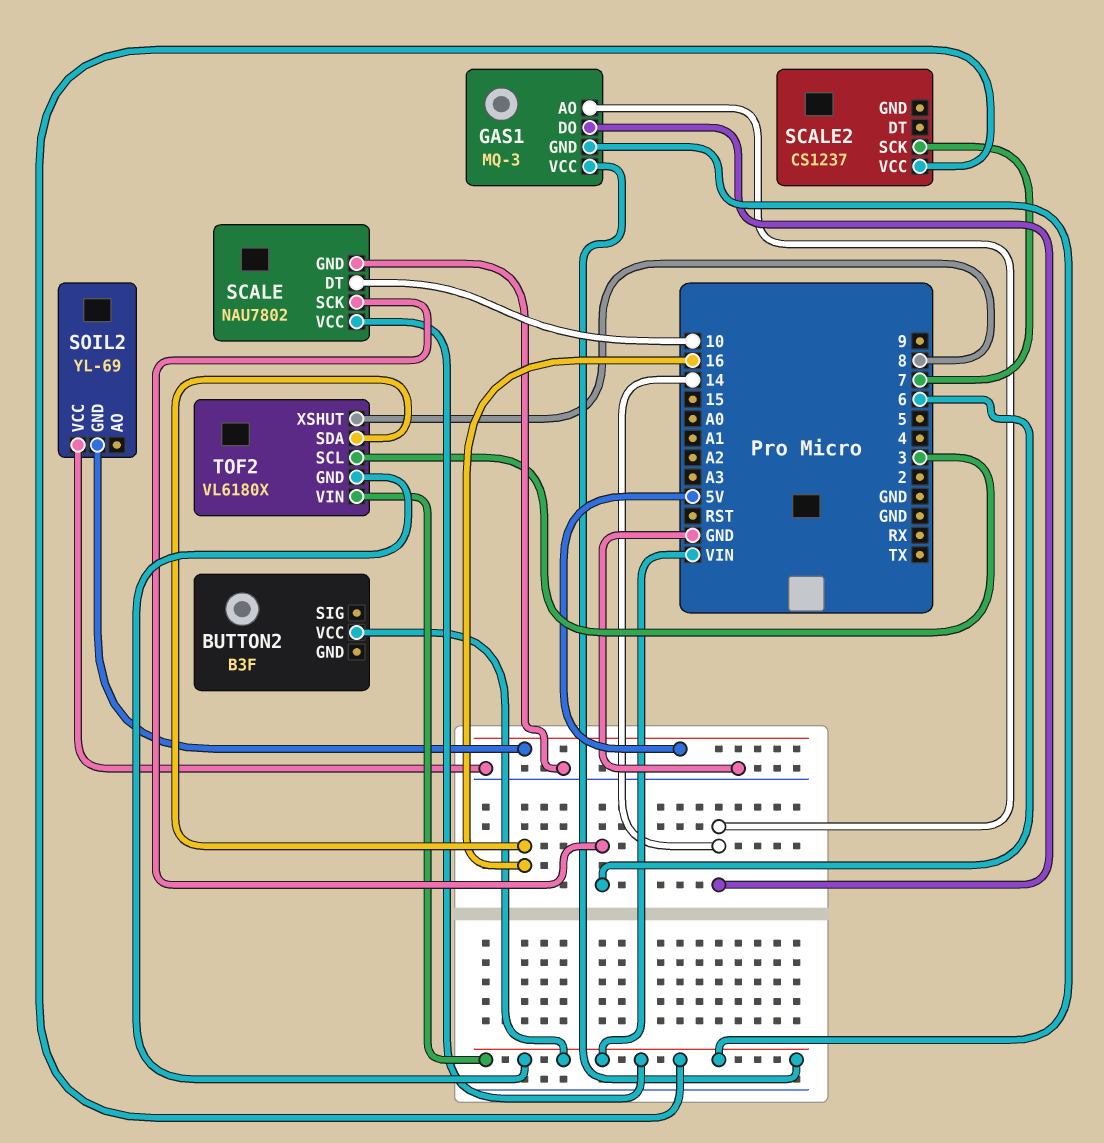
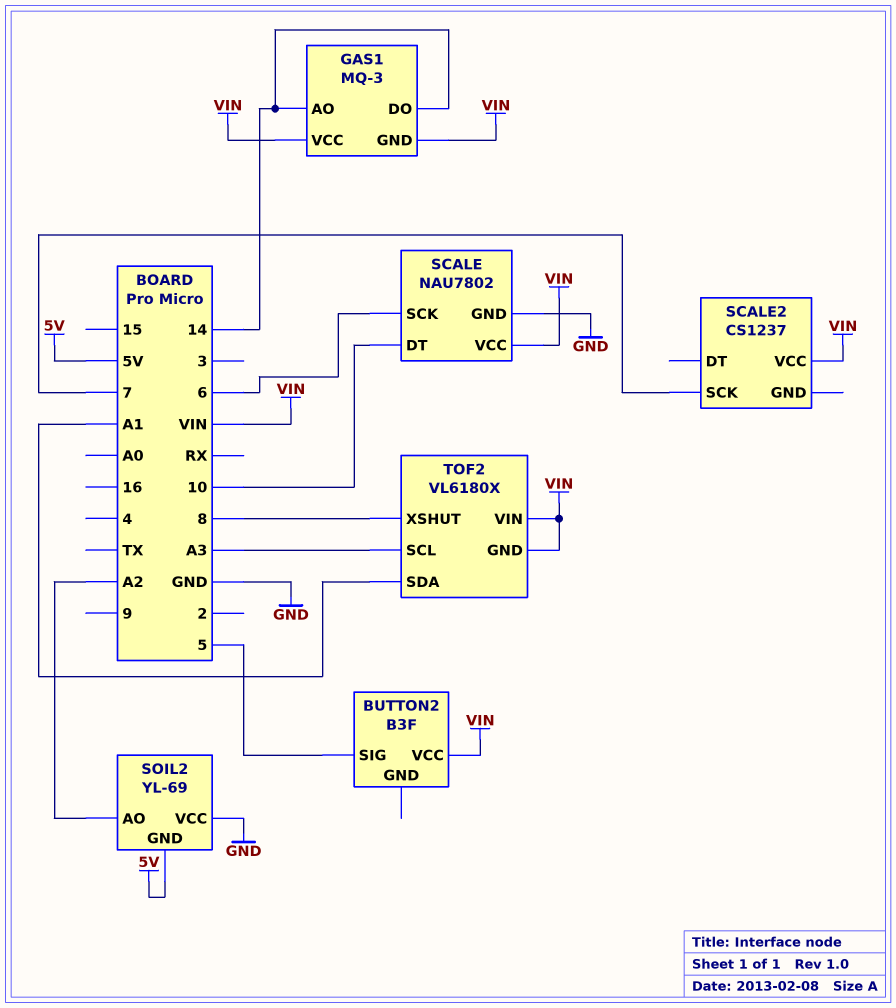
BUTTON2 pin SIG: none -> 5
SOIL2 pin AO: none -> A2
TOF2 pin SCL: 3 -> A3
TOF2 pin SDA: 16 -> A1

